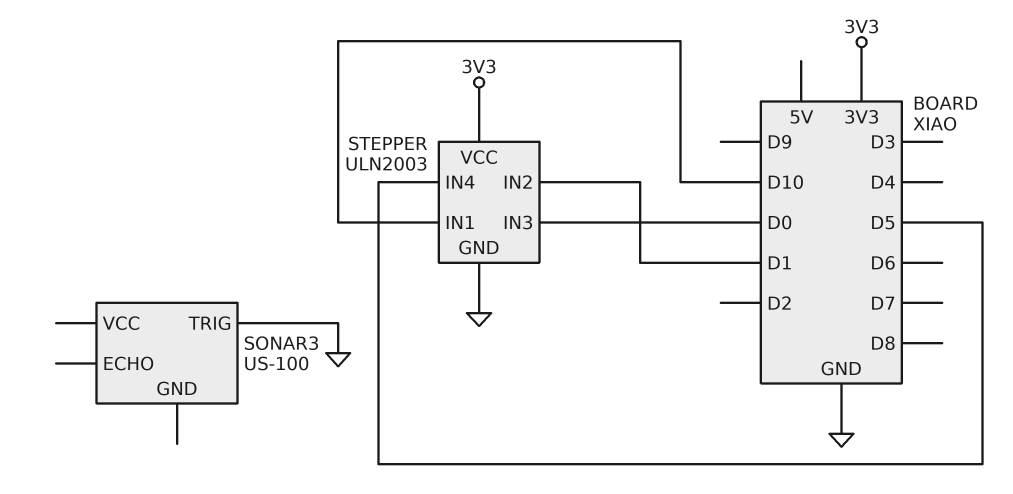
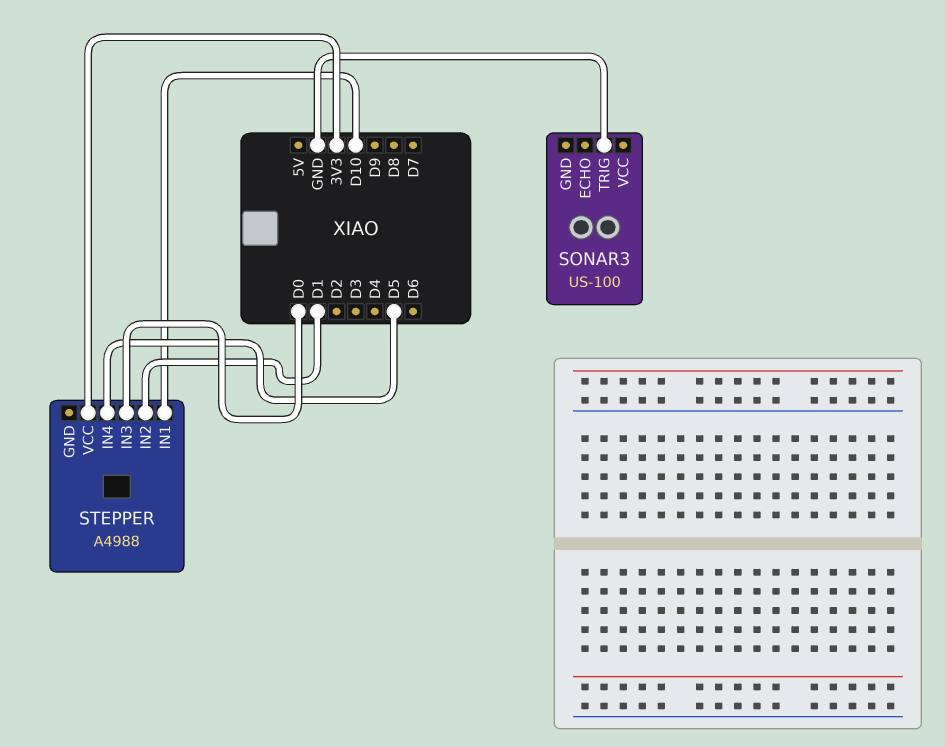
STEPPER: ULN2003 -> A4988
STEPPER pin GND: GND -> none

